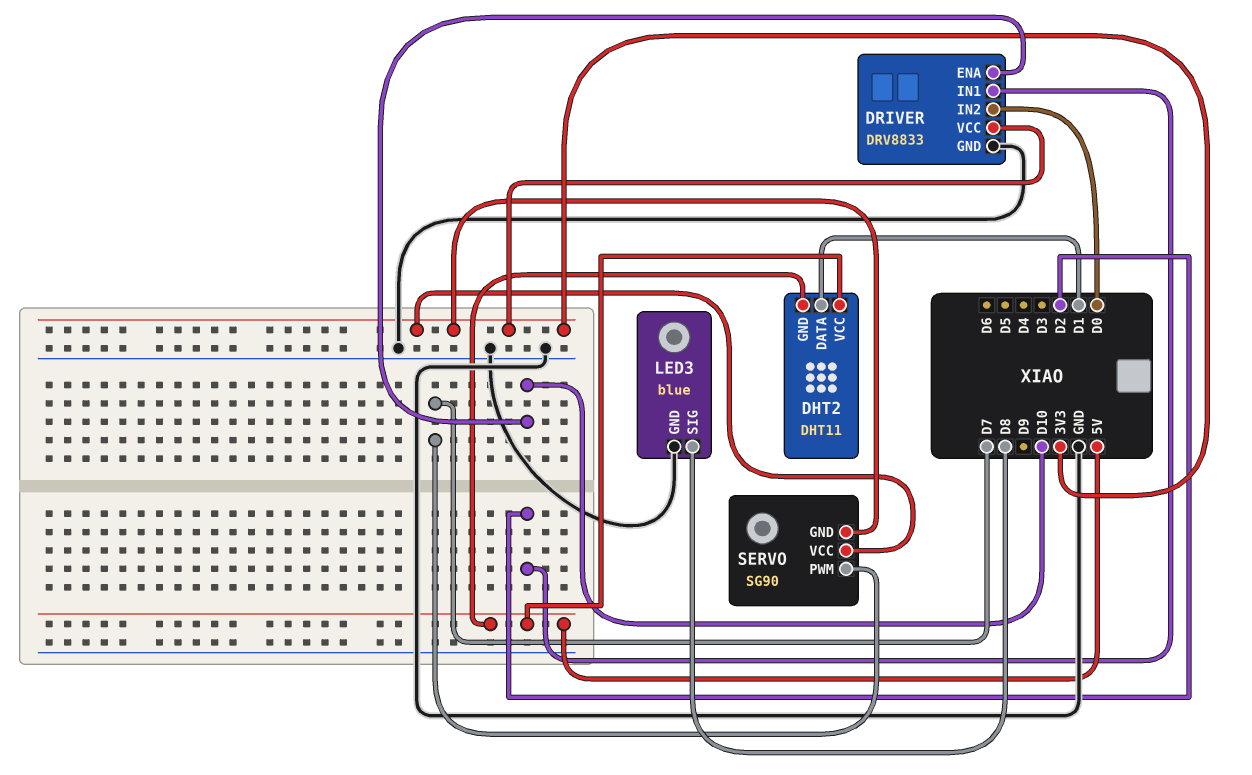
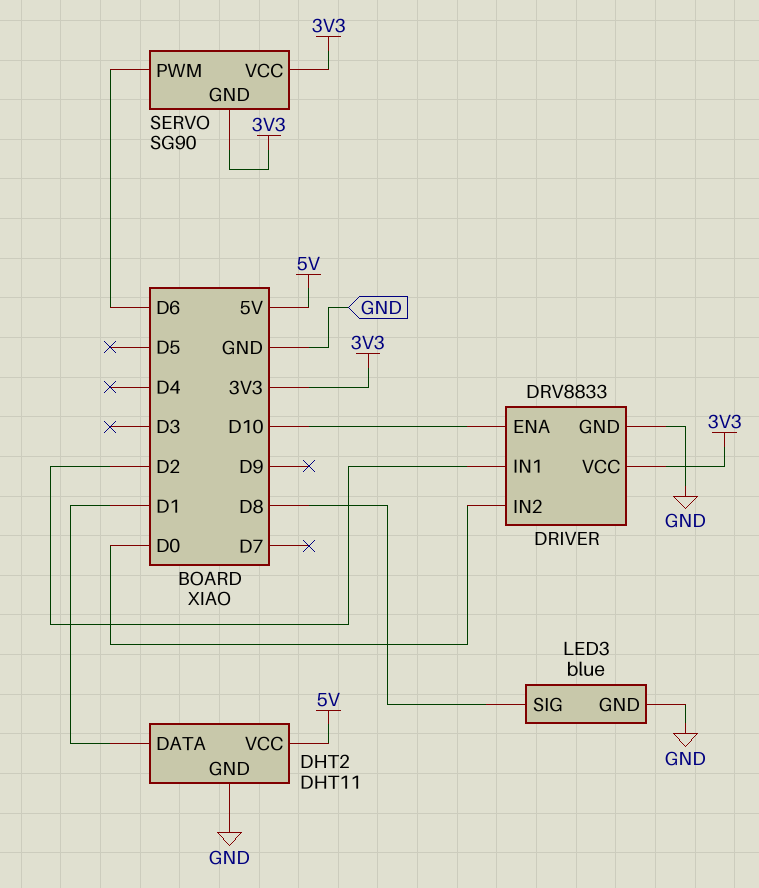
DHT2 pin GND: 5V -> GND
SERVO pin PWM: D7 -> D6

